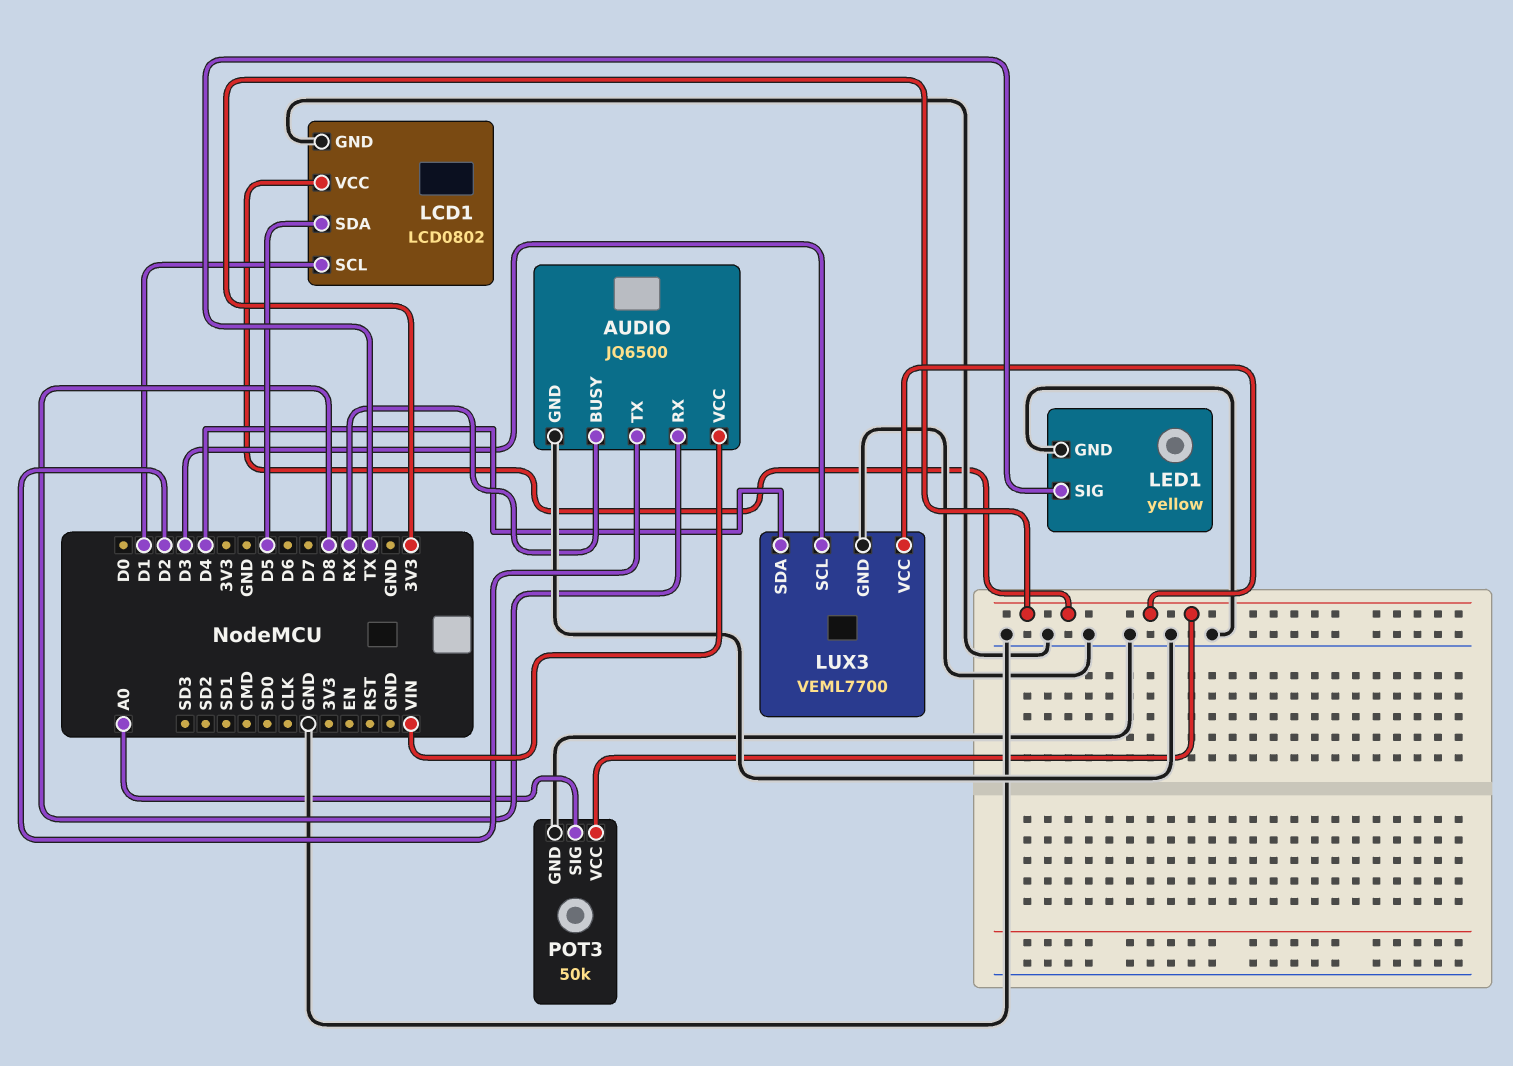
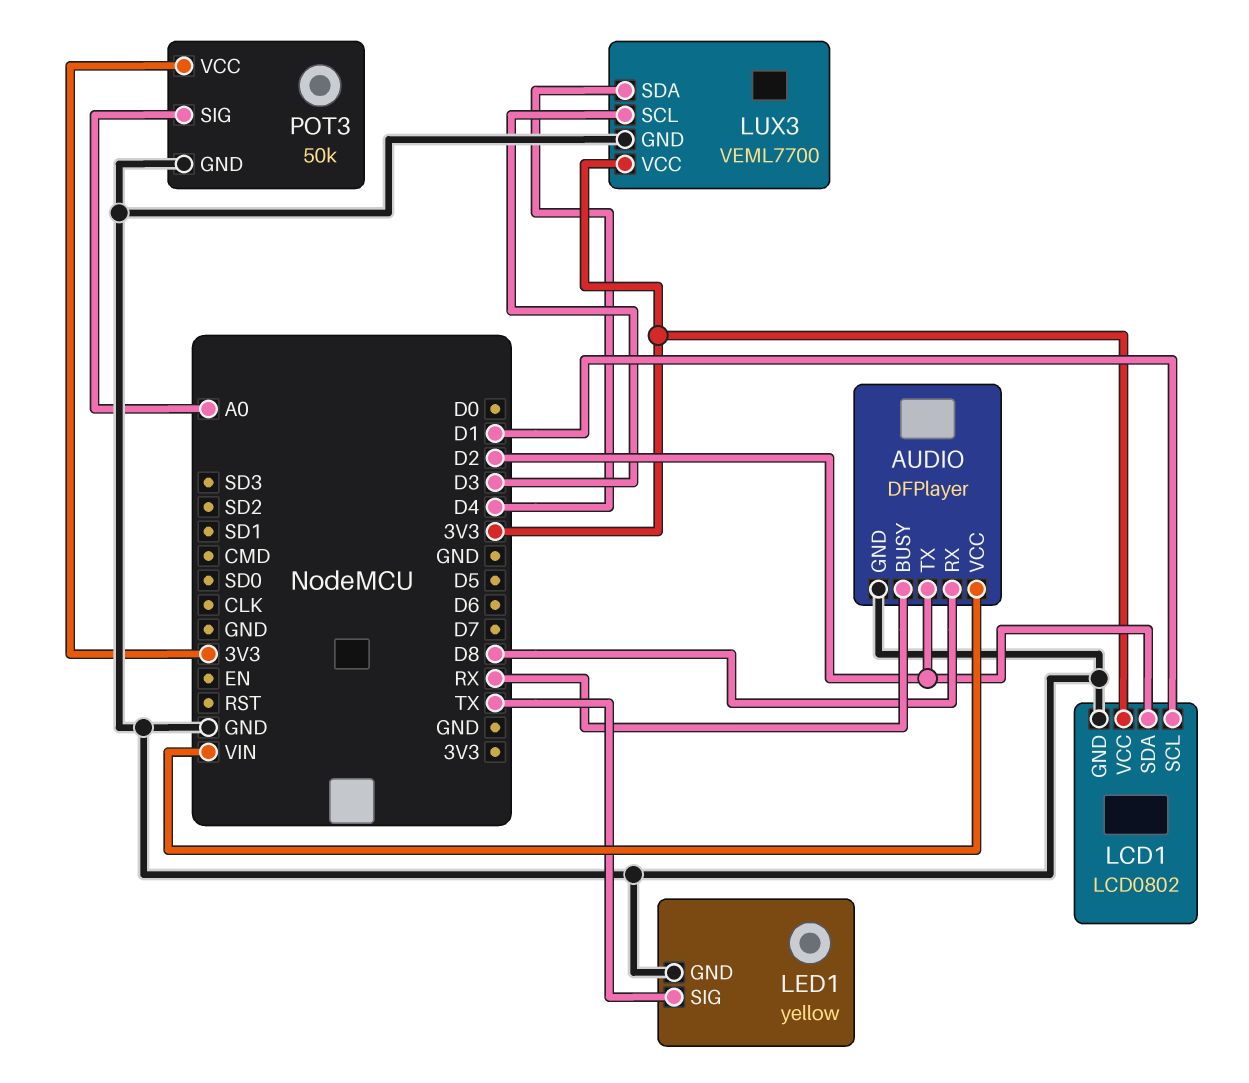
AUDIO: JQ6500 -> DFPlayer
LCD1 pin SDA: D5 -> D2

